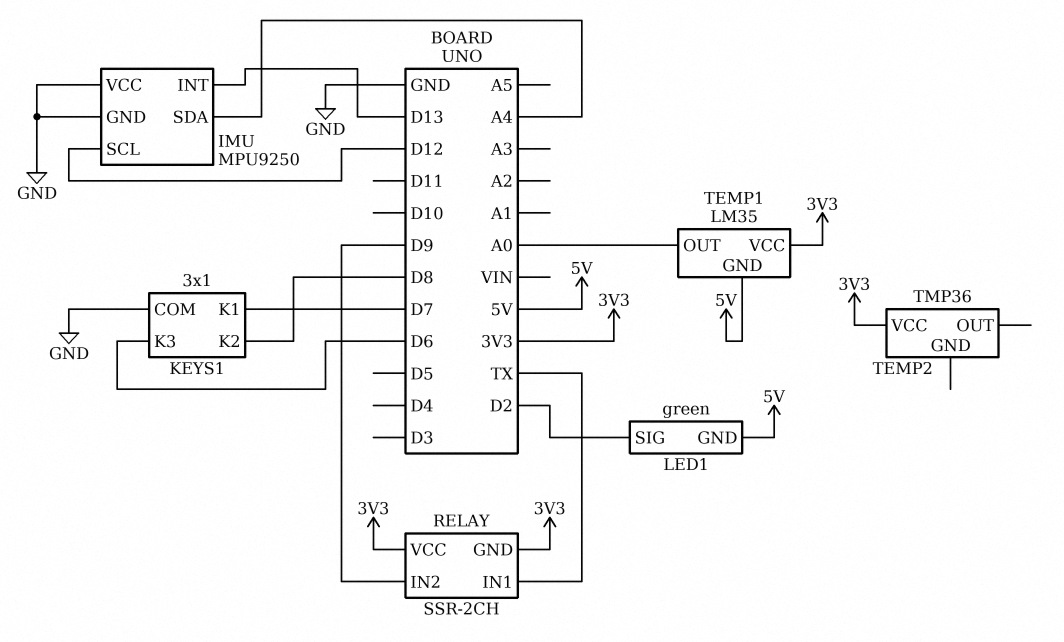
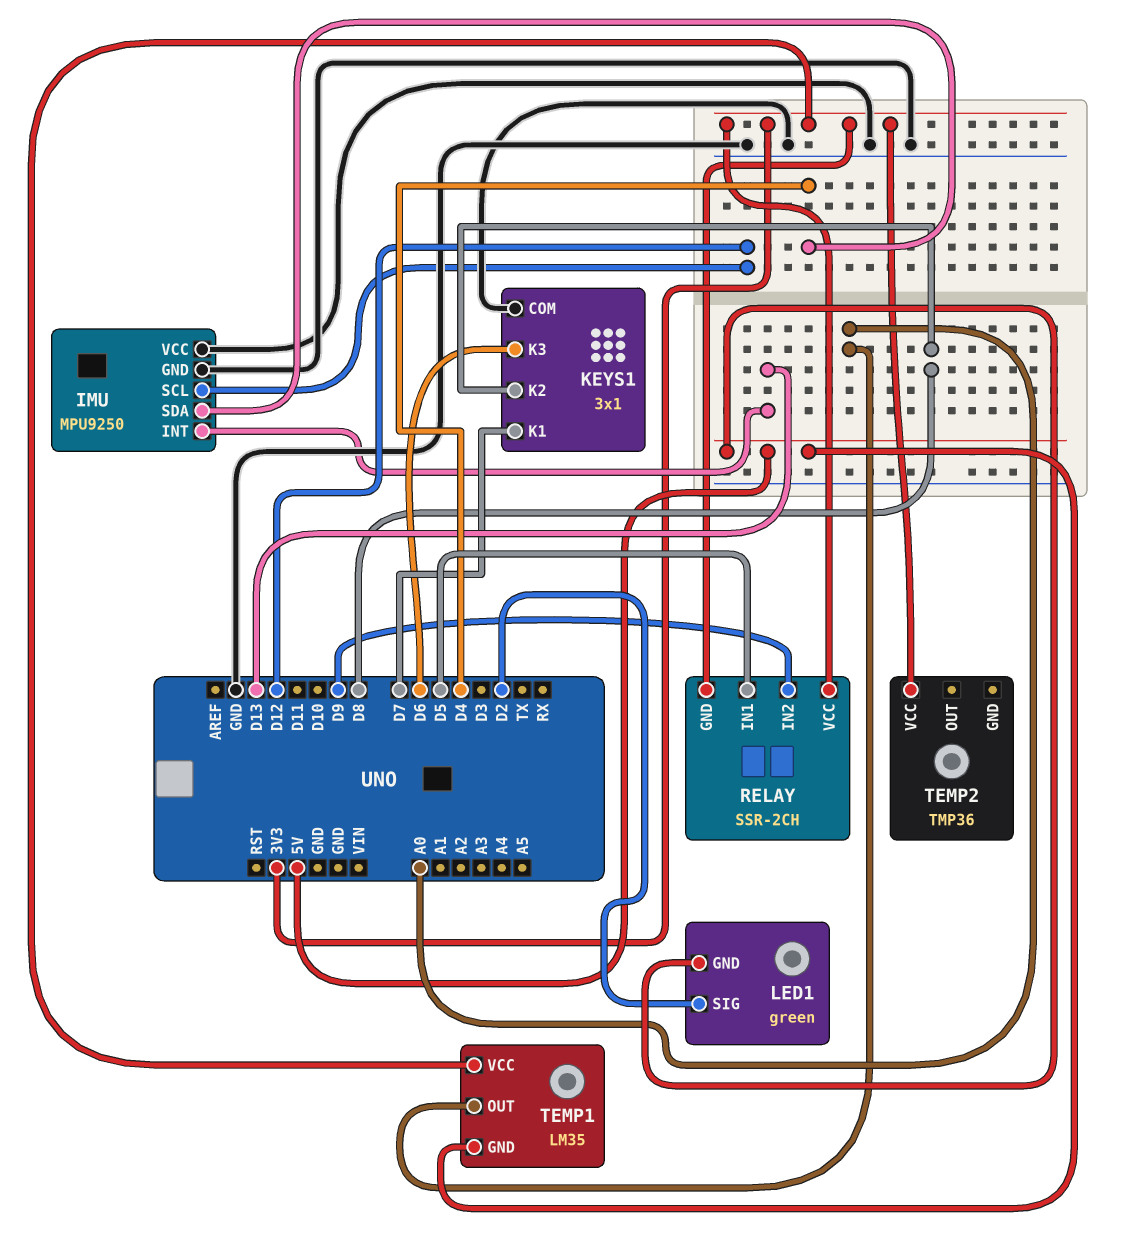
IMU pin SDA: A4 -> D4
RELAY pin IN1: TX -> D5

